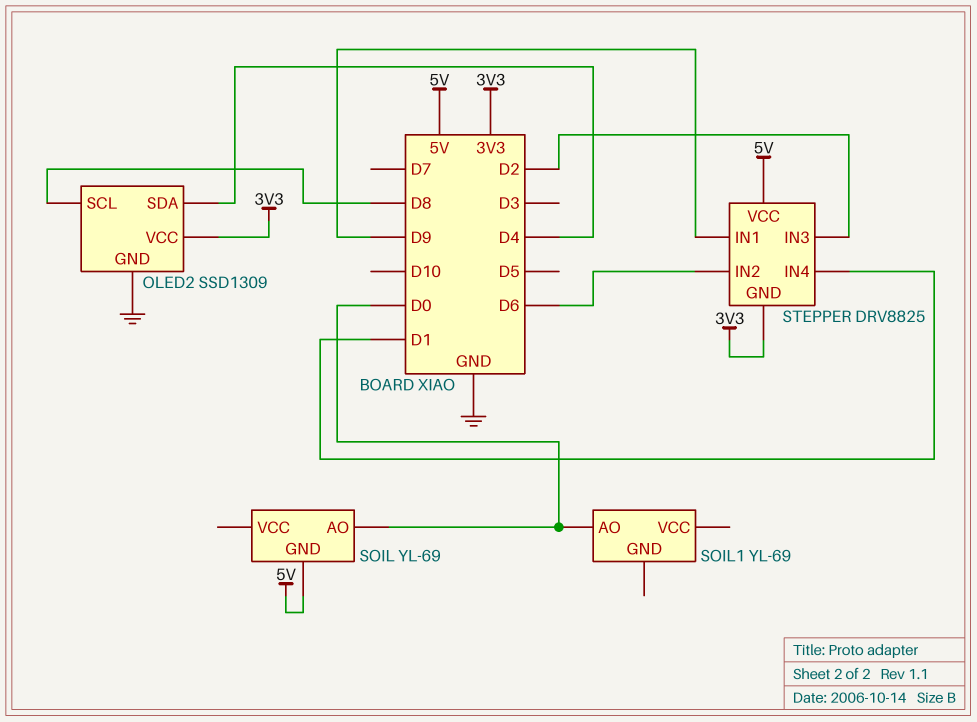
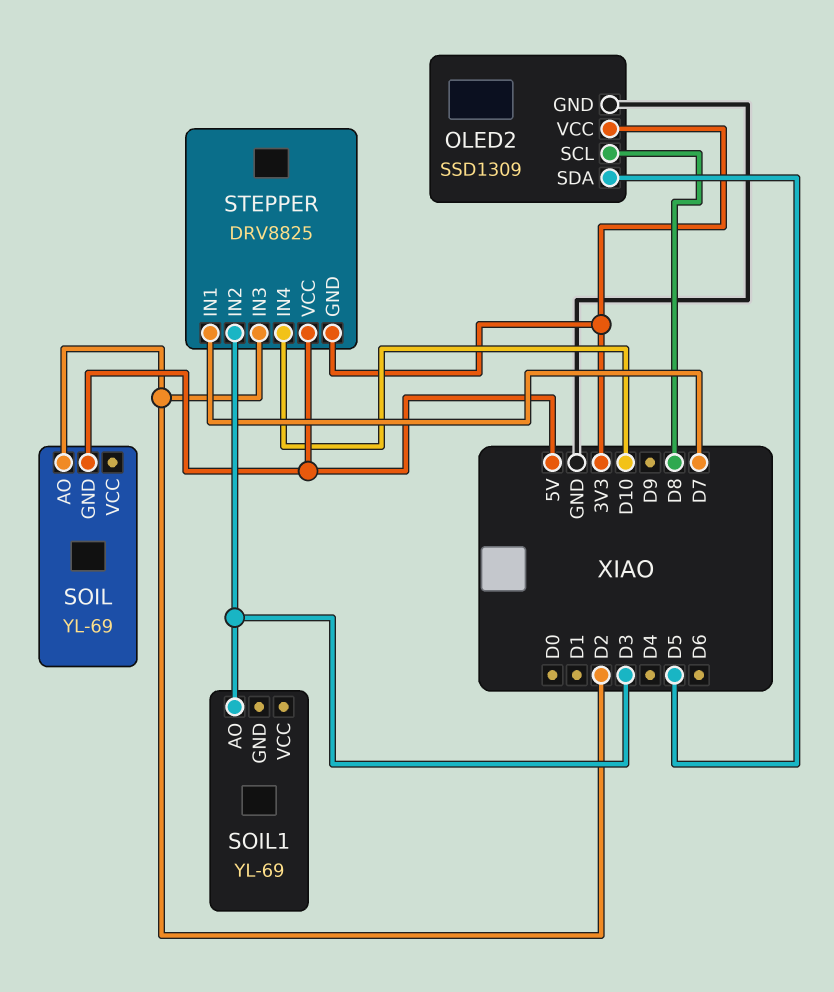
OLED2 pin SDA: D4 -> D5
SOIL pin AO: D0 -> D2
SOIL1 pin AO: D0 -> D3
STEPPER pin IN1: D9 -> D7
STEPPER pin IN2: D6 -> D3
STEPPER pin IN4: D1 -> D10

